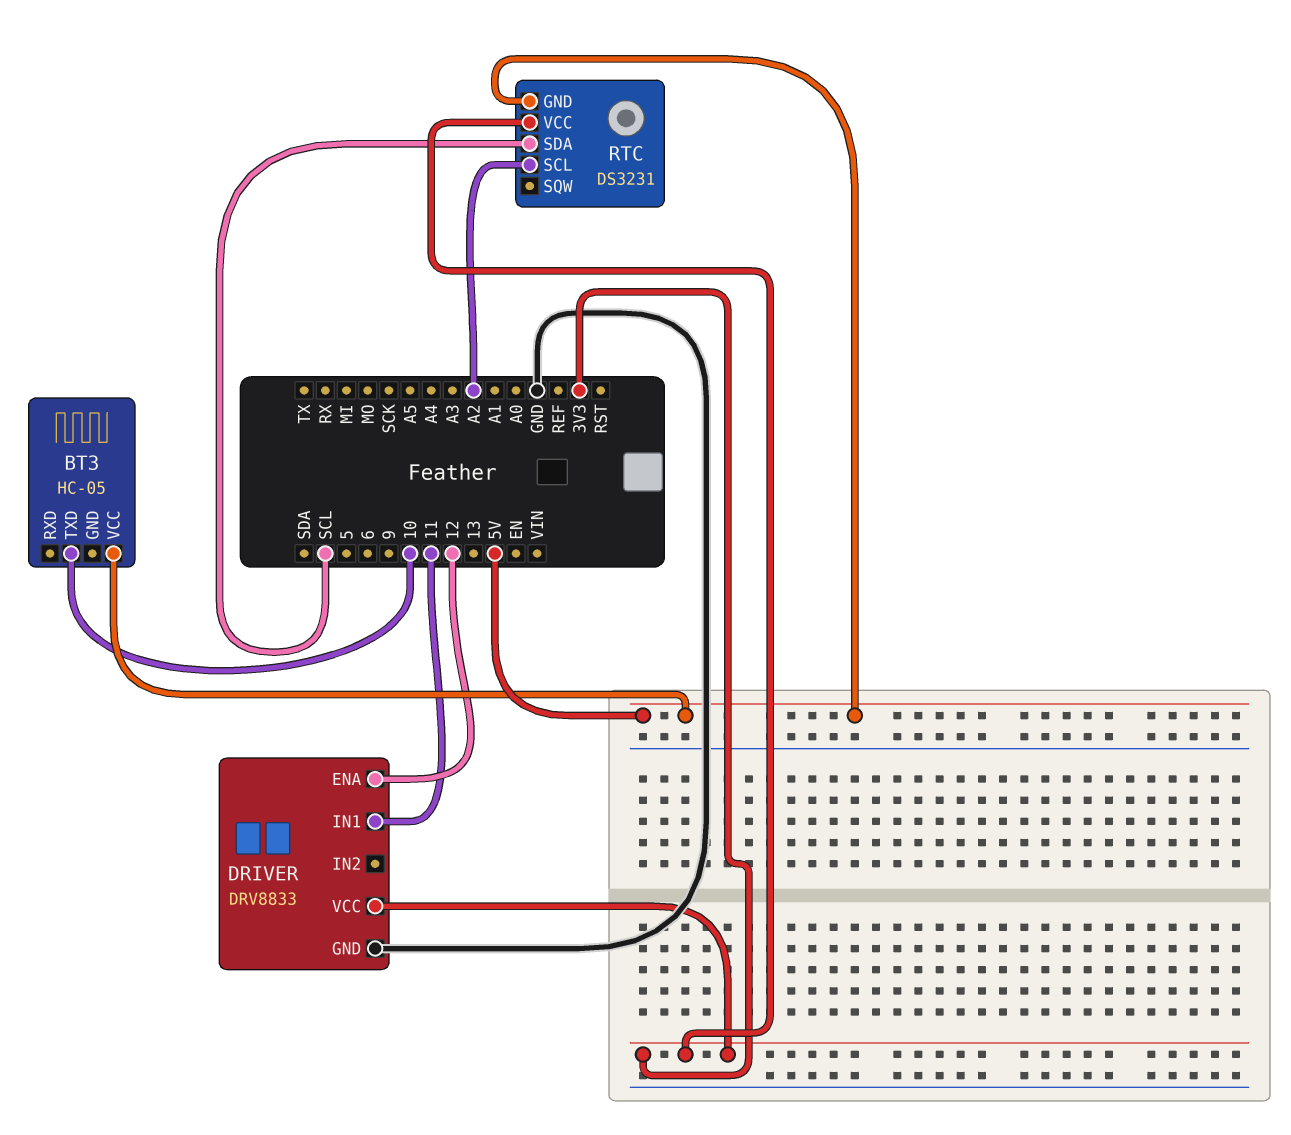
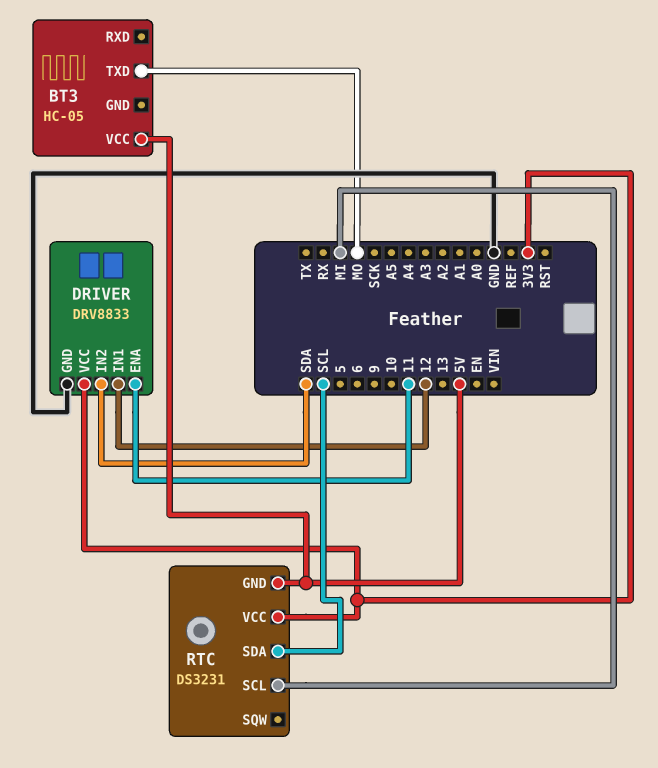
BT3 pin TXD: 10 -> MO
DRIVER pin ENA: 12 -> 11
DRIVER pin IN1: 11 -> 12
DRIVER pin IN2: none -> SDA
RTC pin SCL: A2 -> MI

